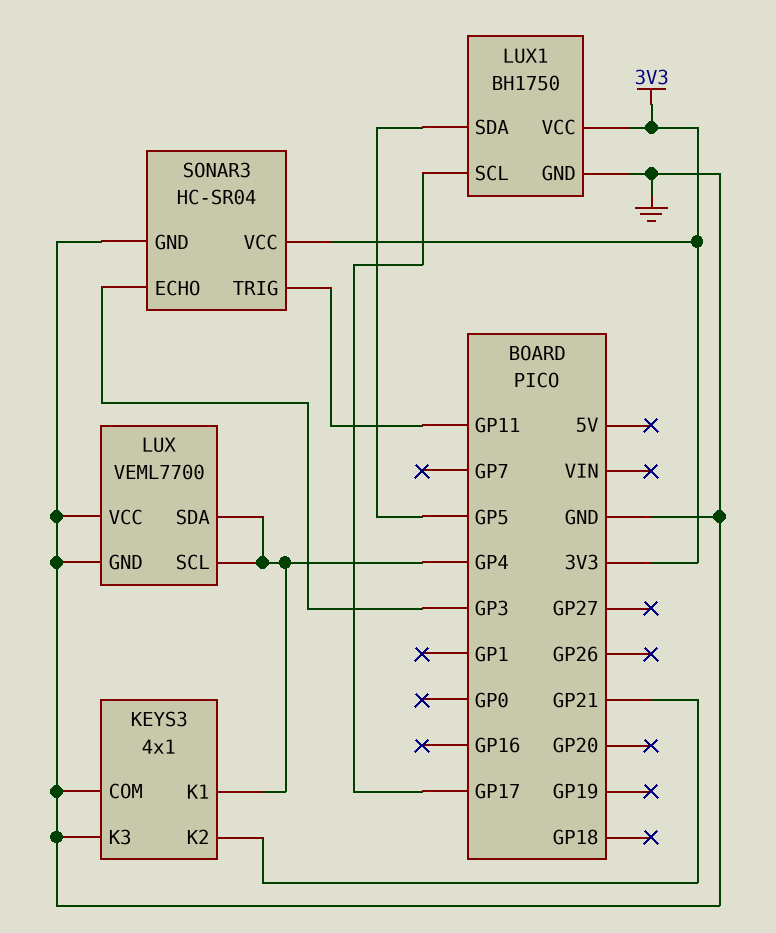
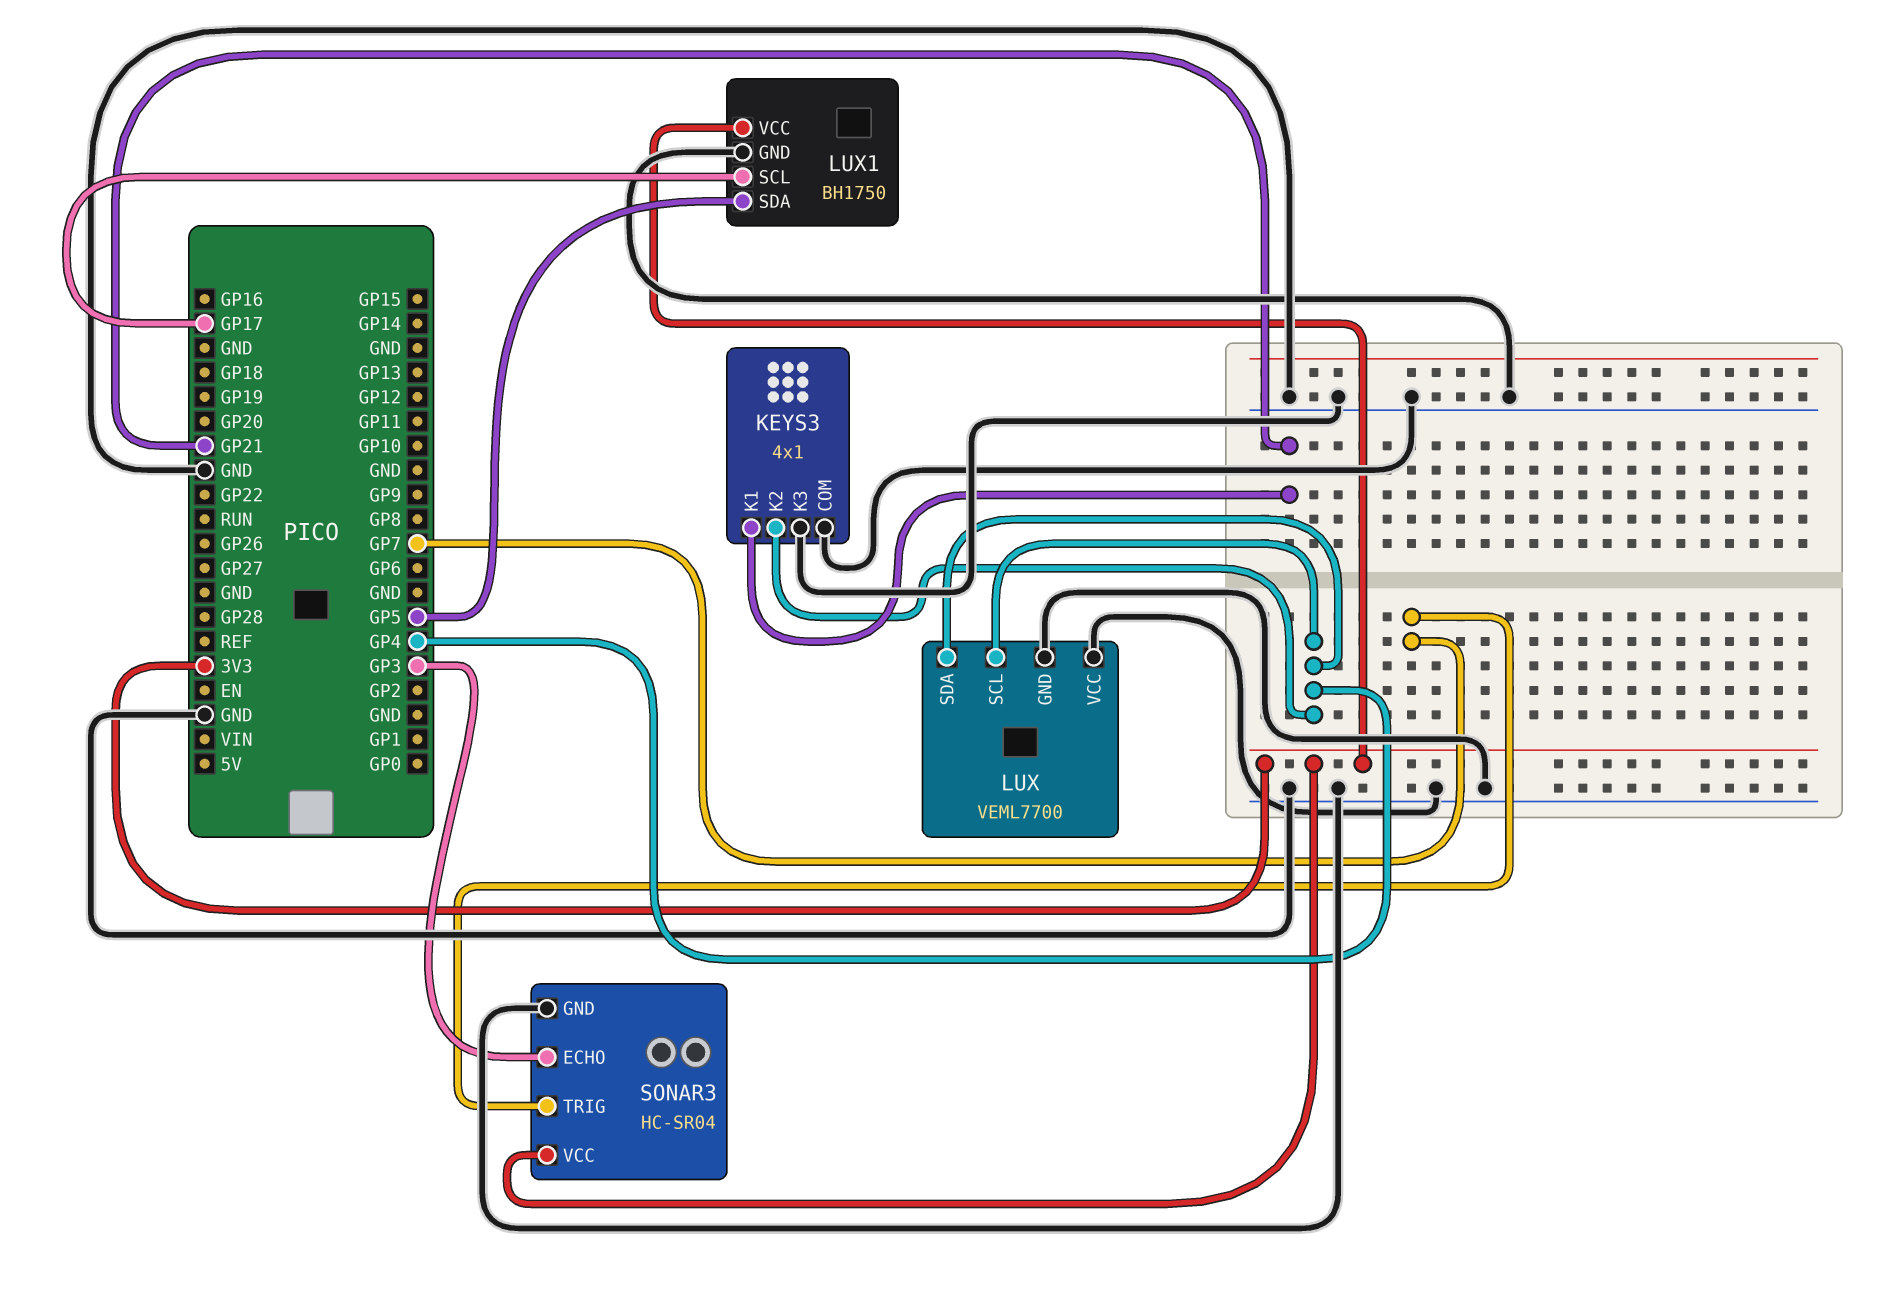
KEYS3 pin K1: GP4 -> GP21
KEYS3 pin K2: GP21 -> GP4
SONAR3 pin TRIG: GP11 -> GP7

